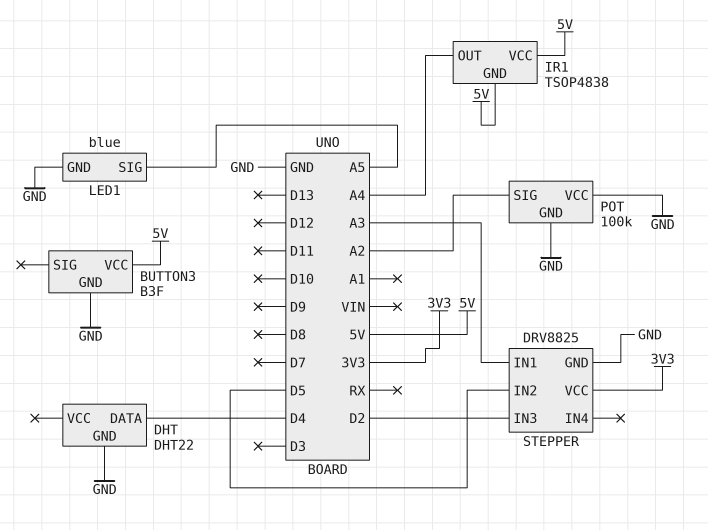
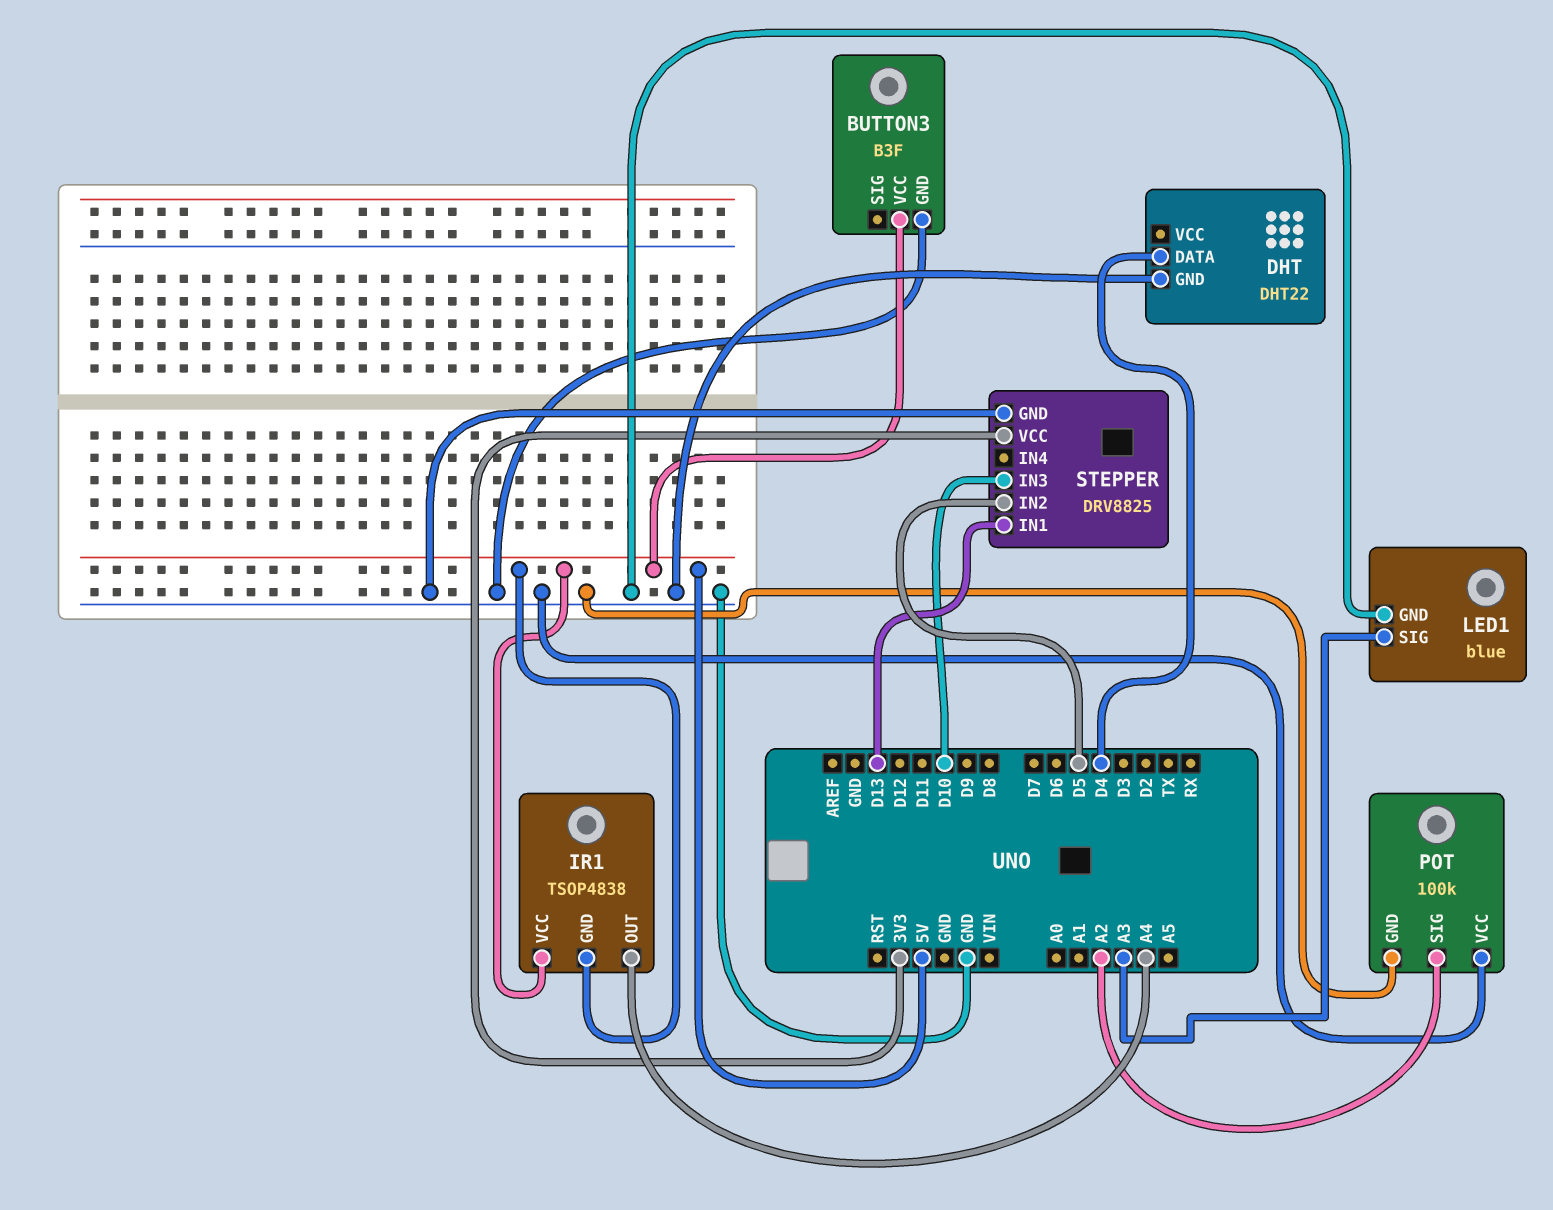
LED1 pin SIG: A5 -> A3
STEPPER pin IN1: A3 -> D13
STEPPER pin IN3: D2 -> D10

